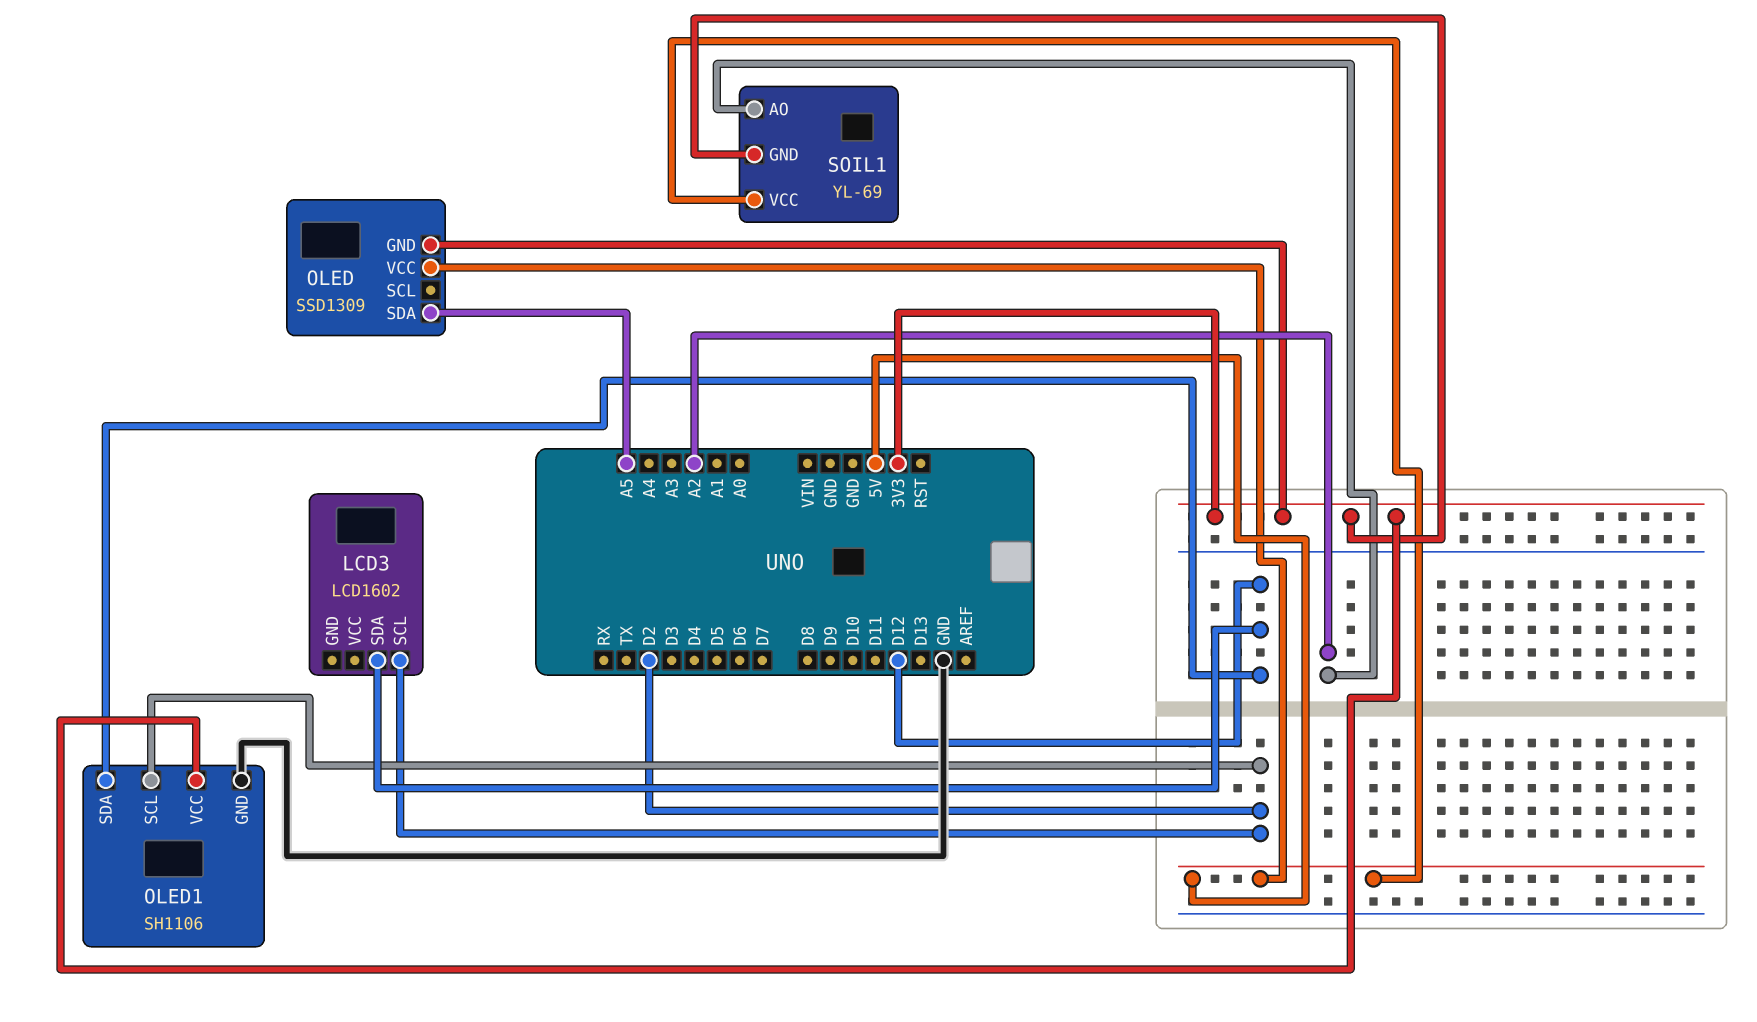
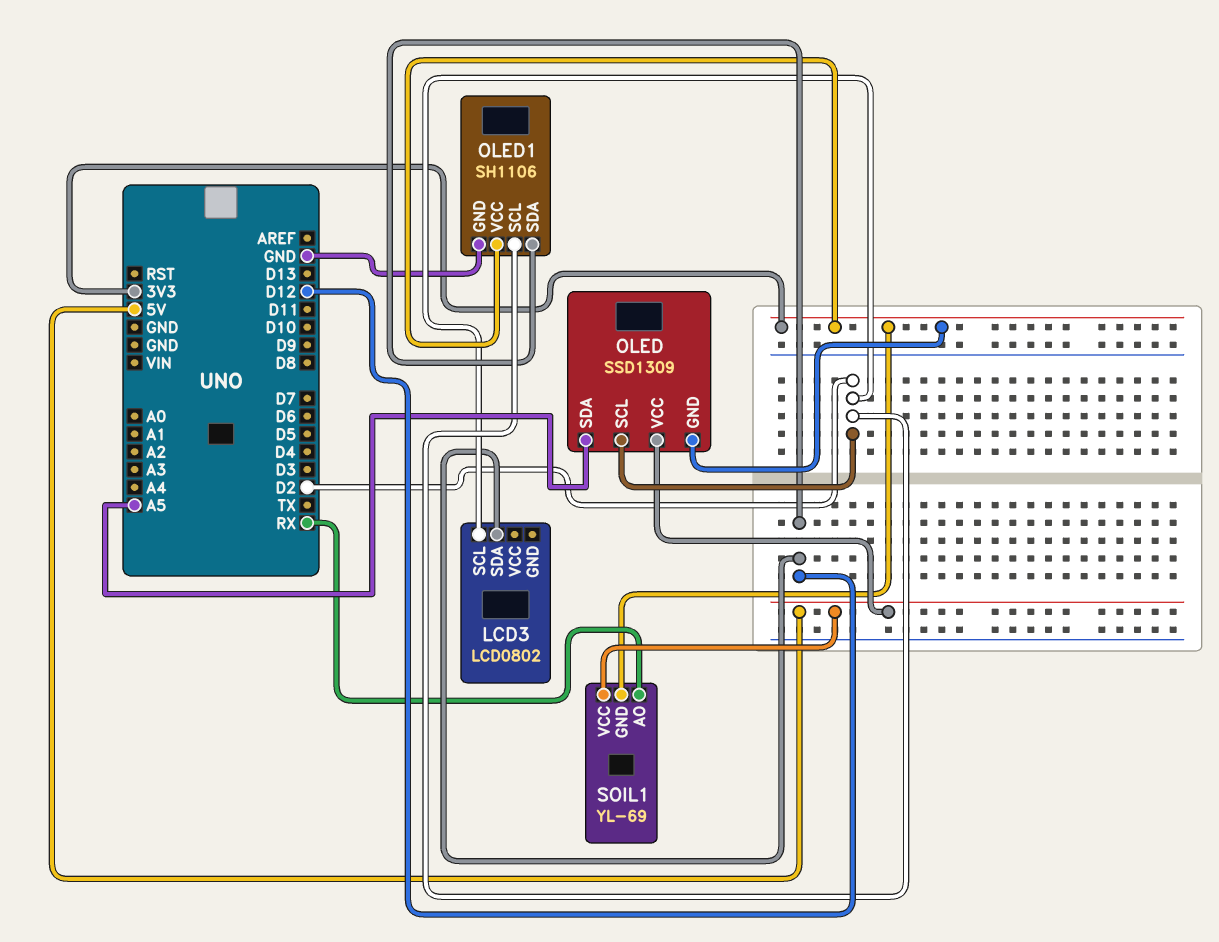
LCD3: LCD1602 -> LCD0802
OLED pin SCL: none -> D2
SOIL1 pin AO: A2 -> RX

